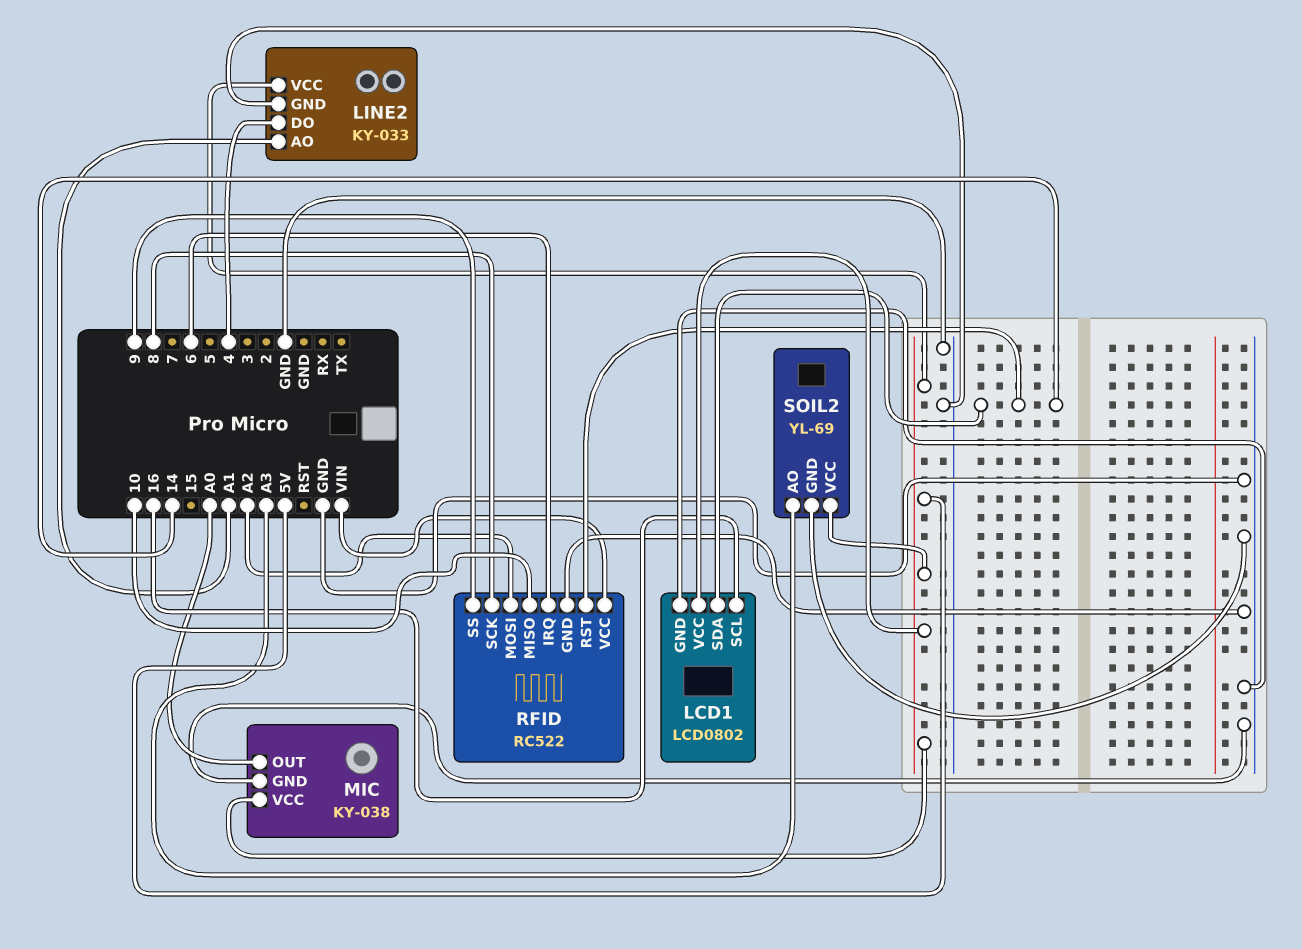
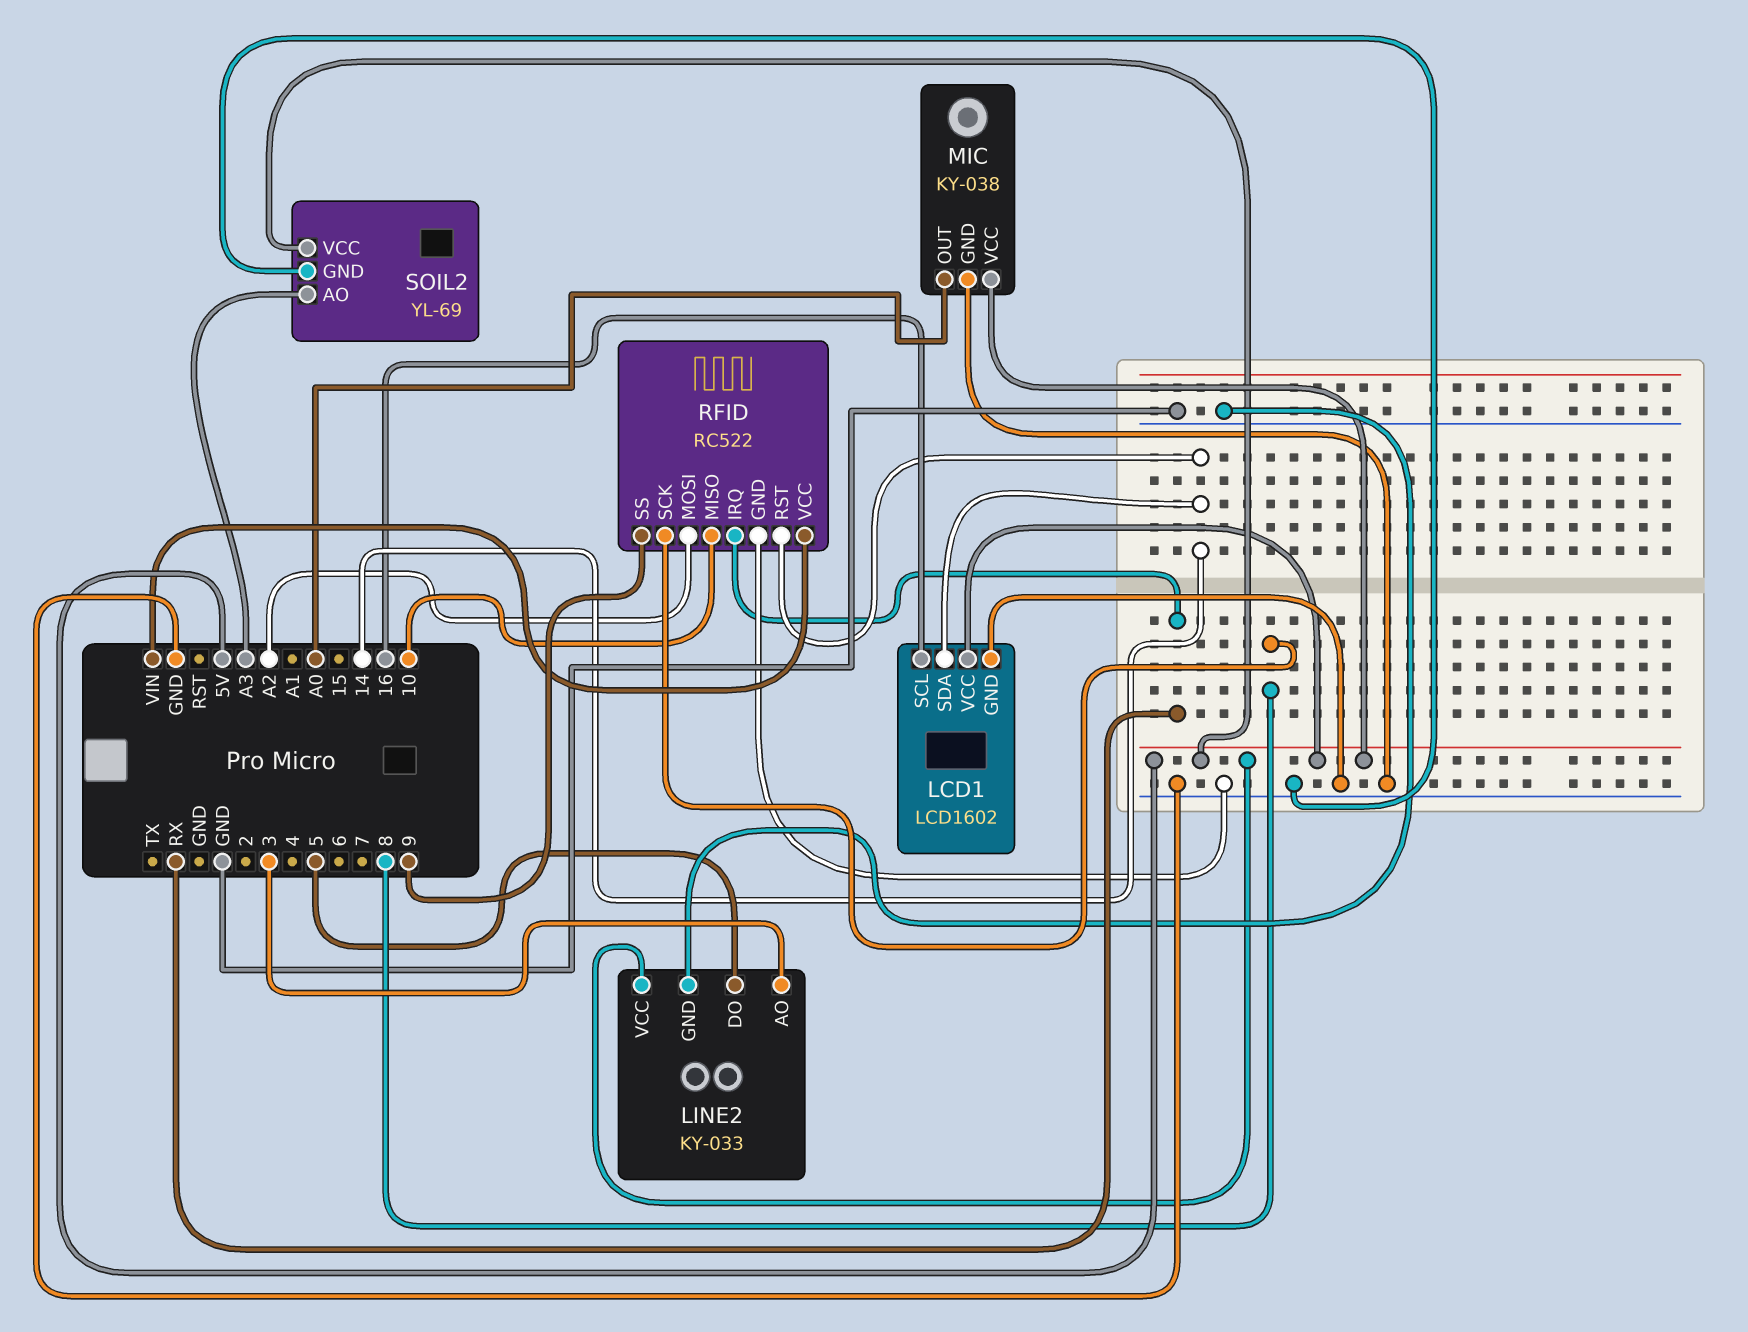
LCD1: LCD0802 -> LCD1602
LINE2 pin AO: A1 -> 3
LINE2 pin DO: 4 -> 5
RFID pin IRQ: 6 -> RX

